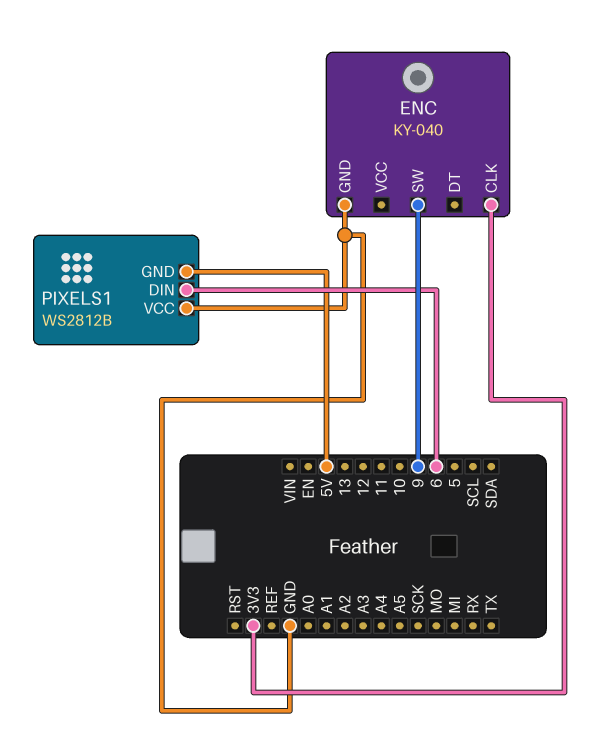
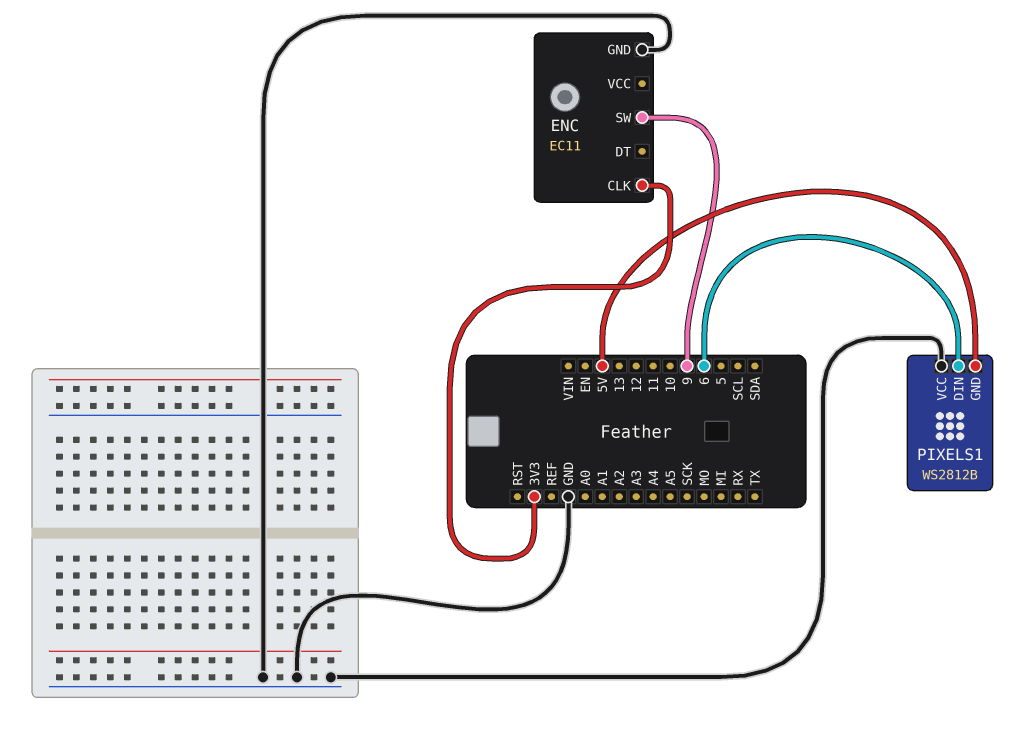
ENC: KY-040 -> EC11

